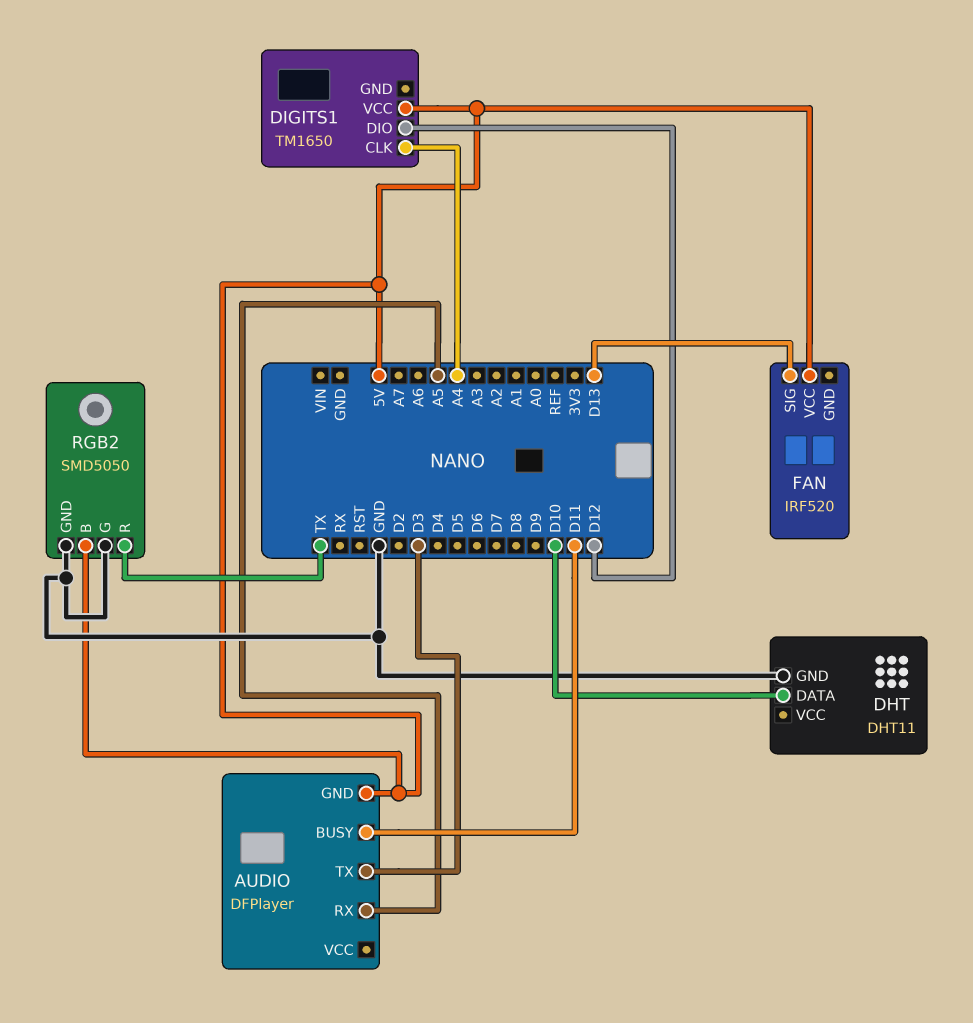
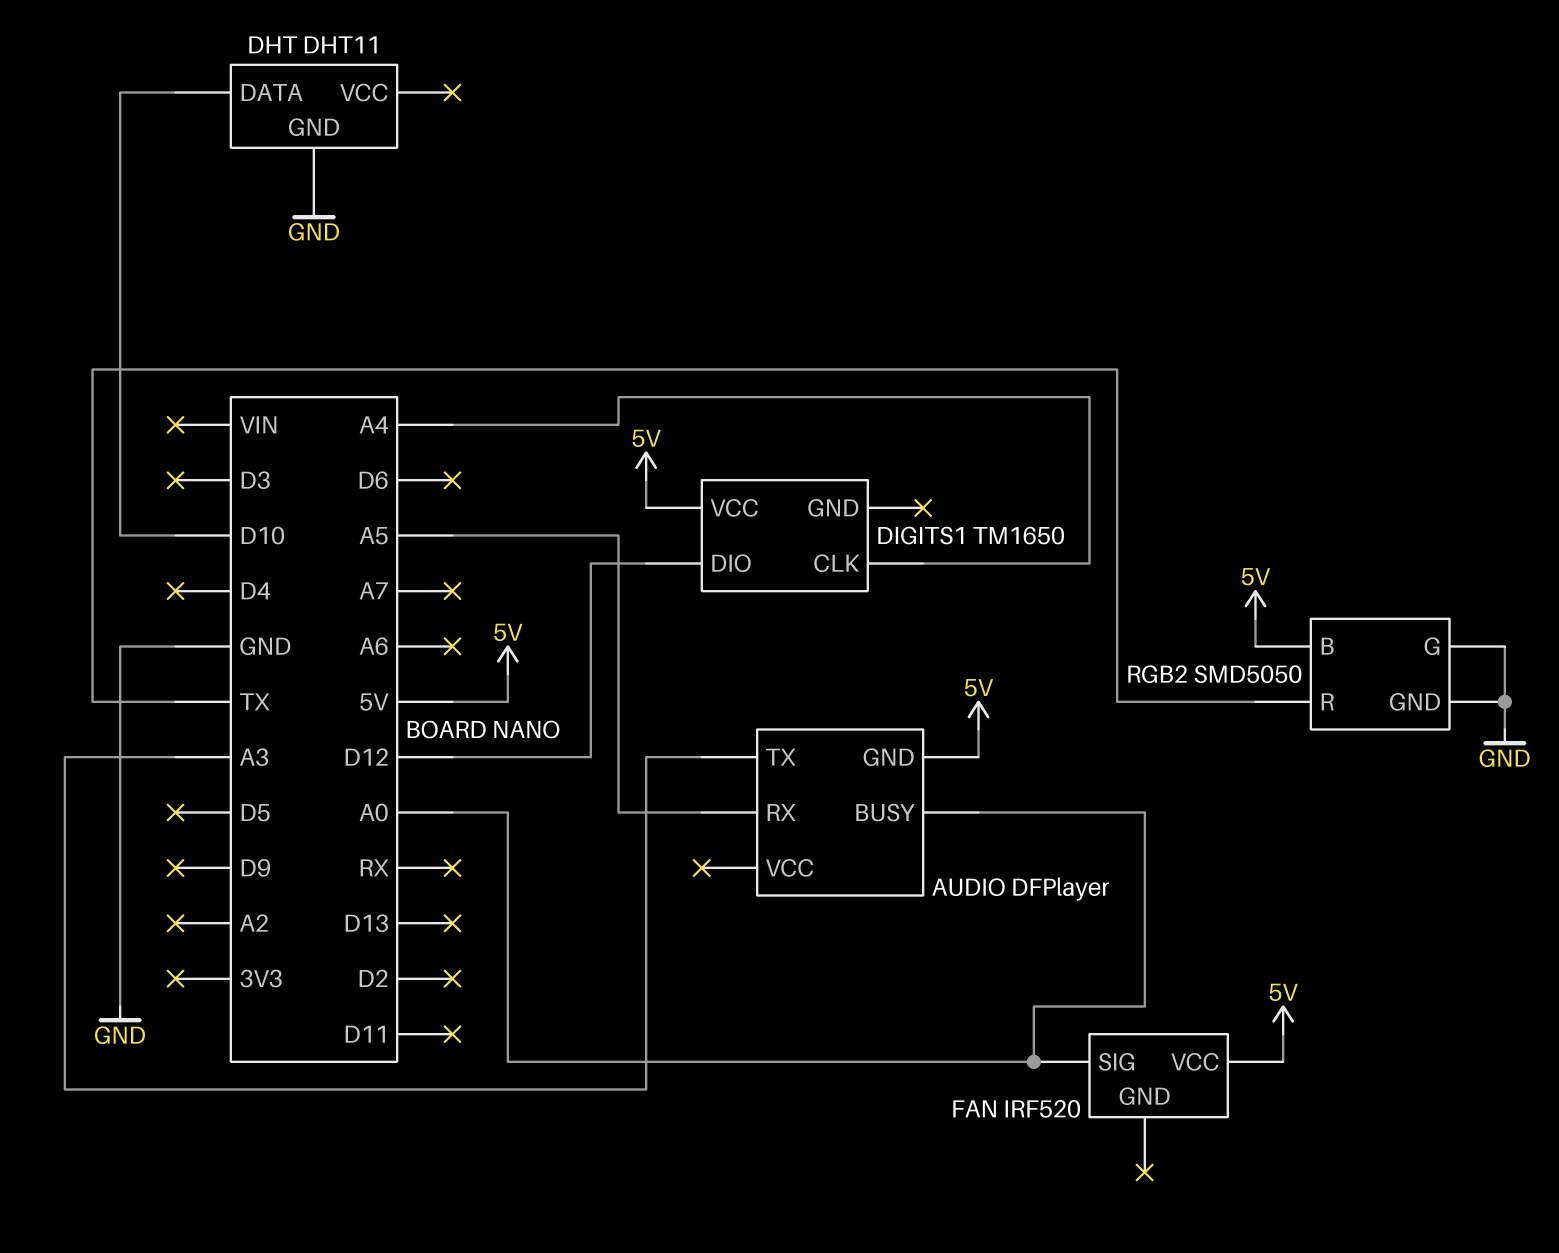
AUDIO pin BUSY: D11 -> A0
AUDIO pin TX: D3 -> A3
FAN pin SIG: D13 -> A0

